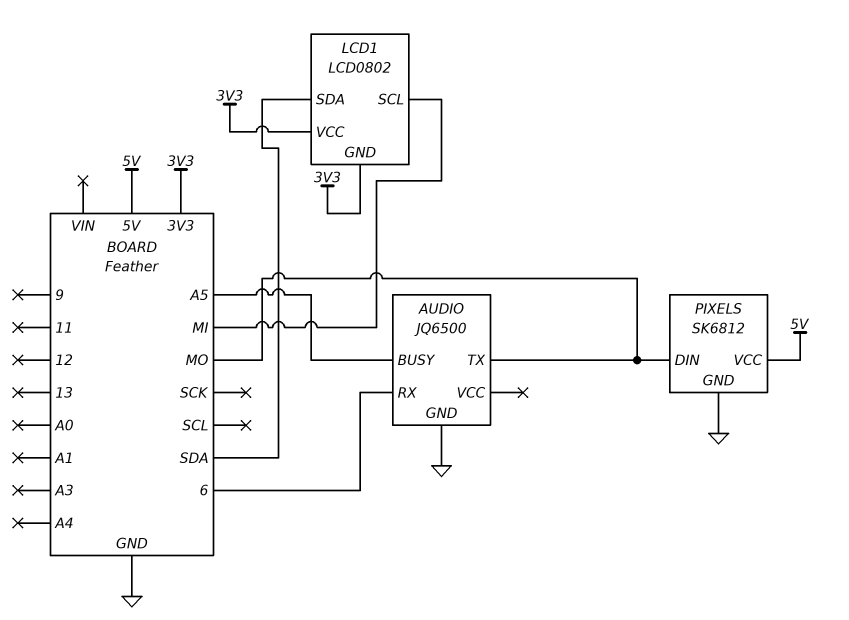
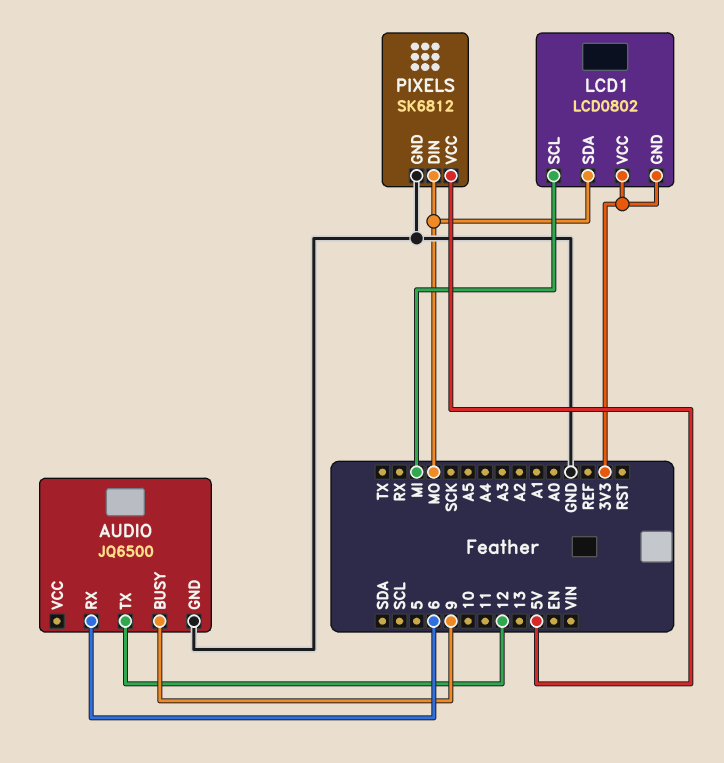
AUDIO pin BUSY: A5 -> 9
AUDIO pin TX: MO -> 12
LCD1 pin SDA: SDA -> MO

